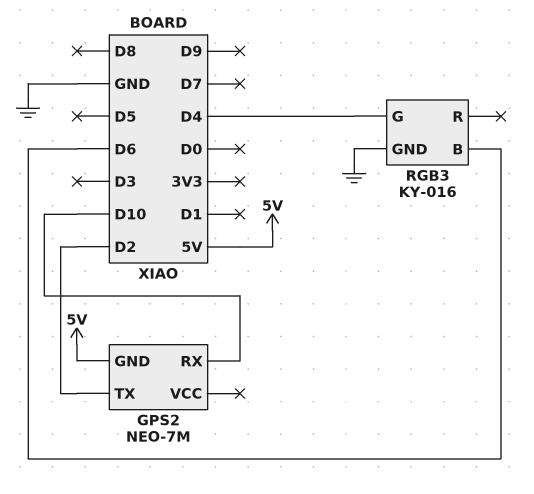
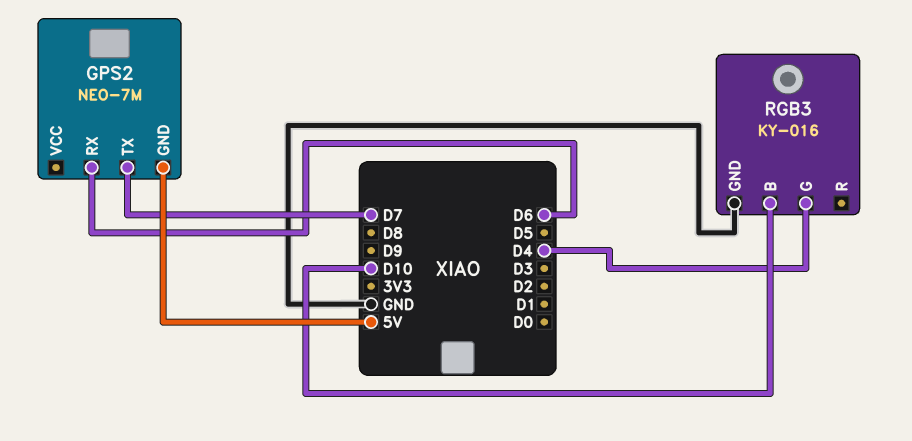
GPS2 pin RX: D10 -> D6
GPS2 pin TX: D2 -> D7
RGB3 pin B: D6 -> D10

